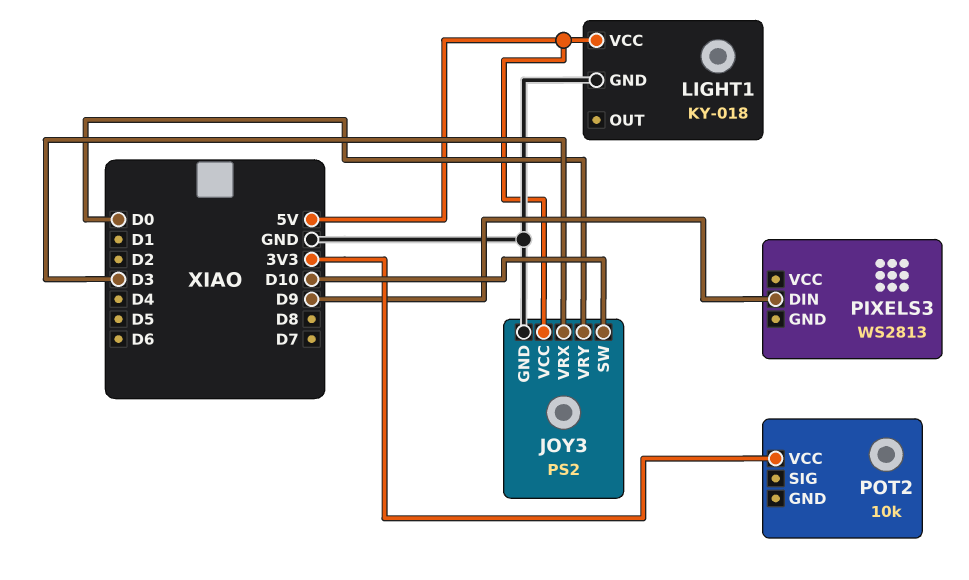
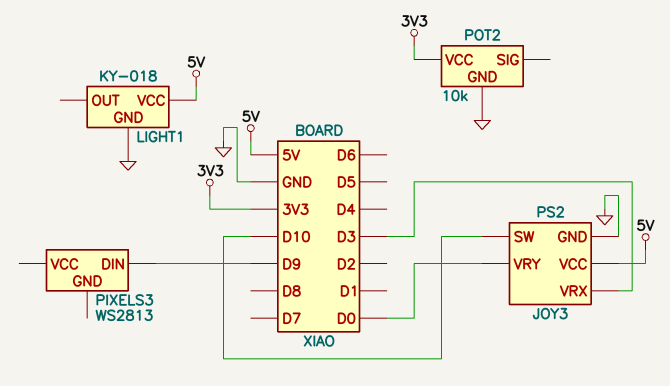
POT2 pin GND: none -> GND

